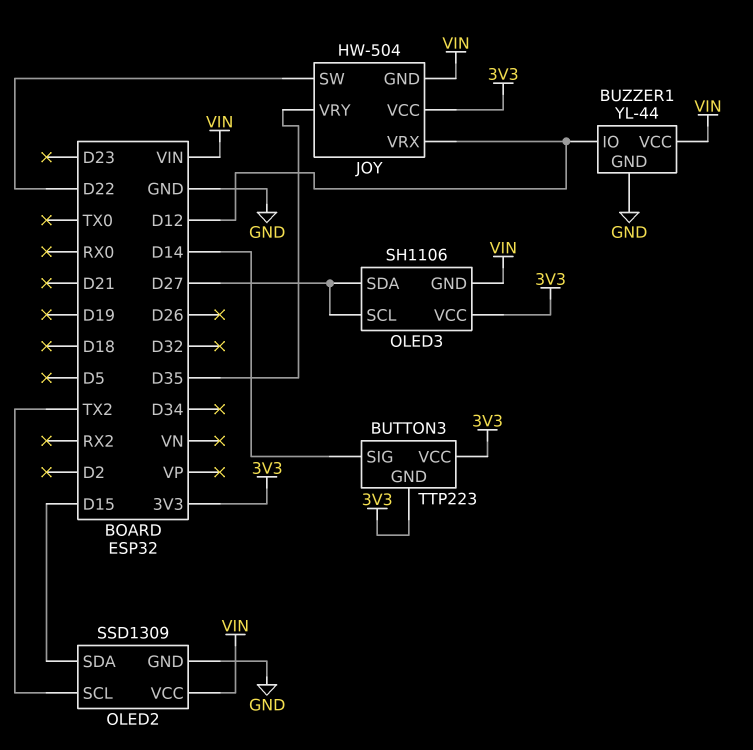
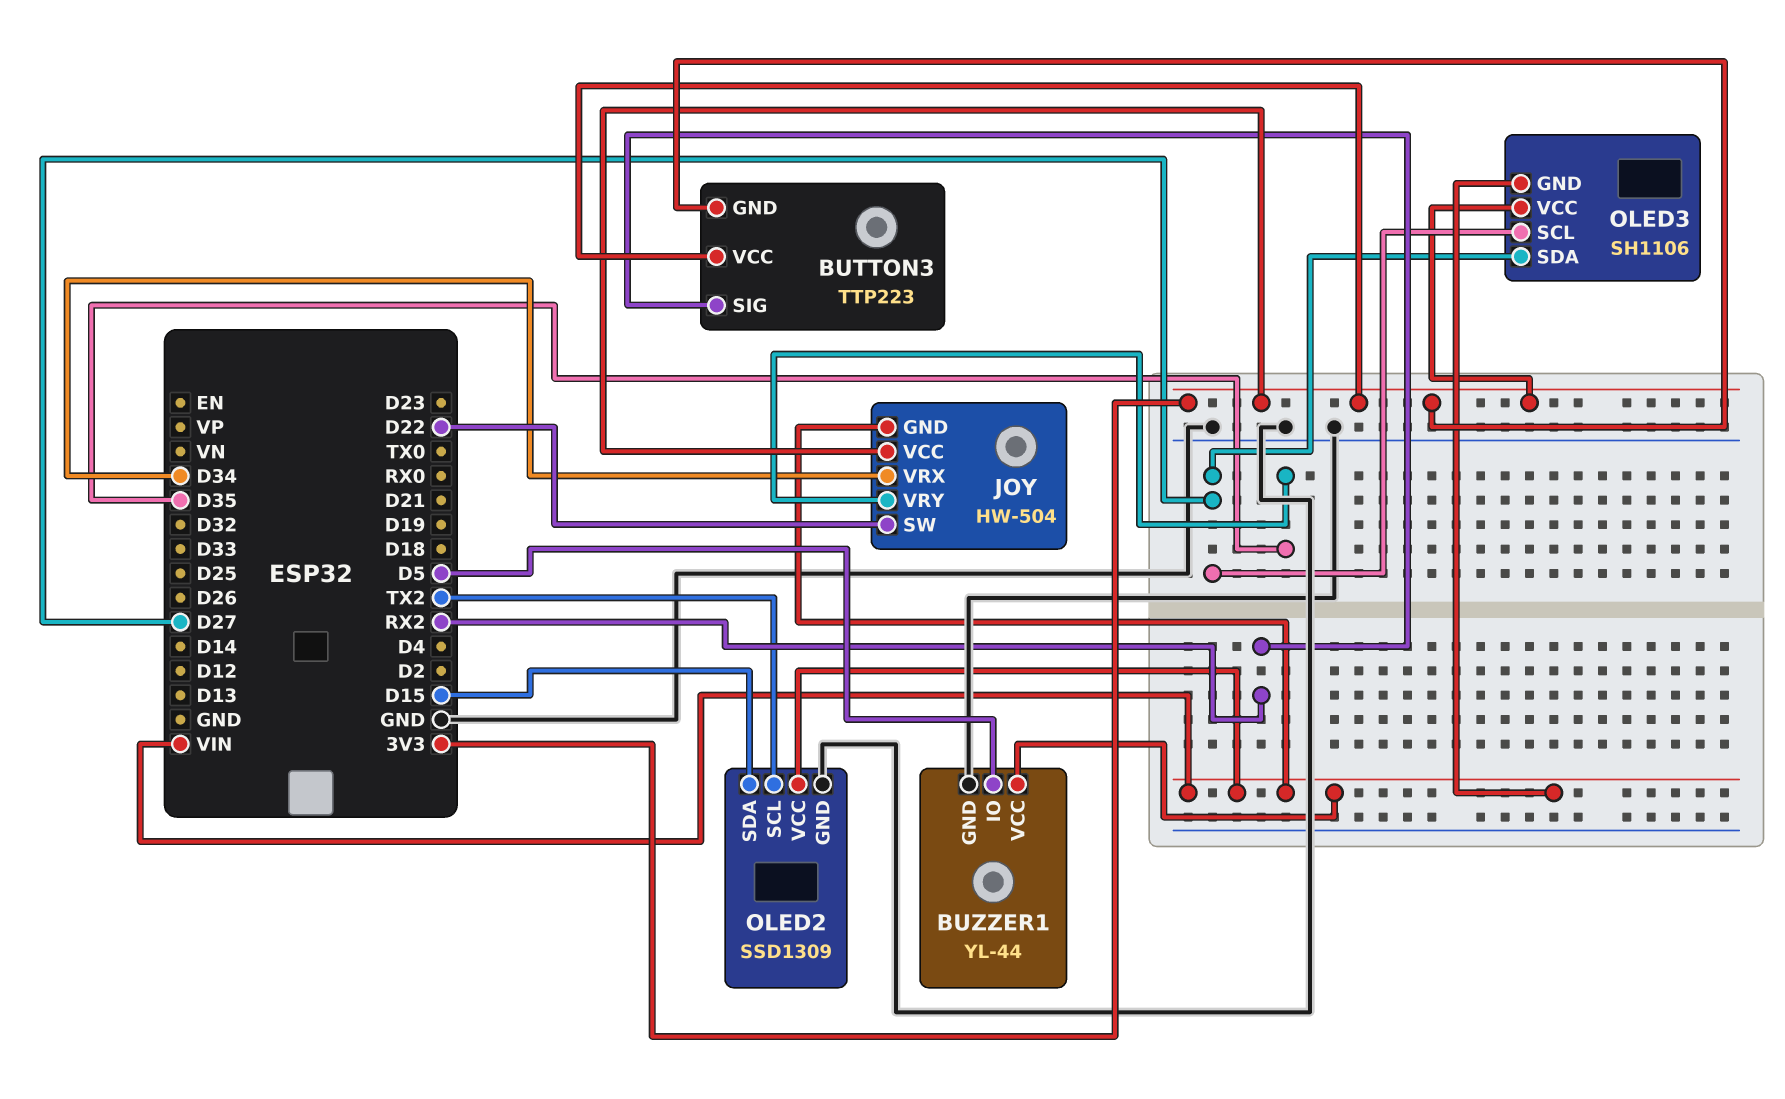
BUTTON3 pin SIG: D14 -> RX2
BUZZER1 pin IO: D12 -> D5
JOY pin VRX: D12 -> D34

